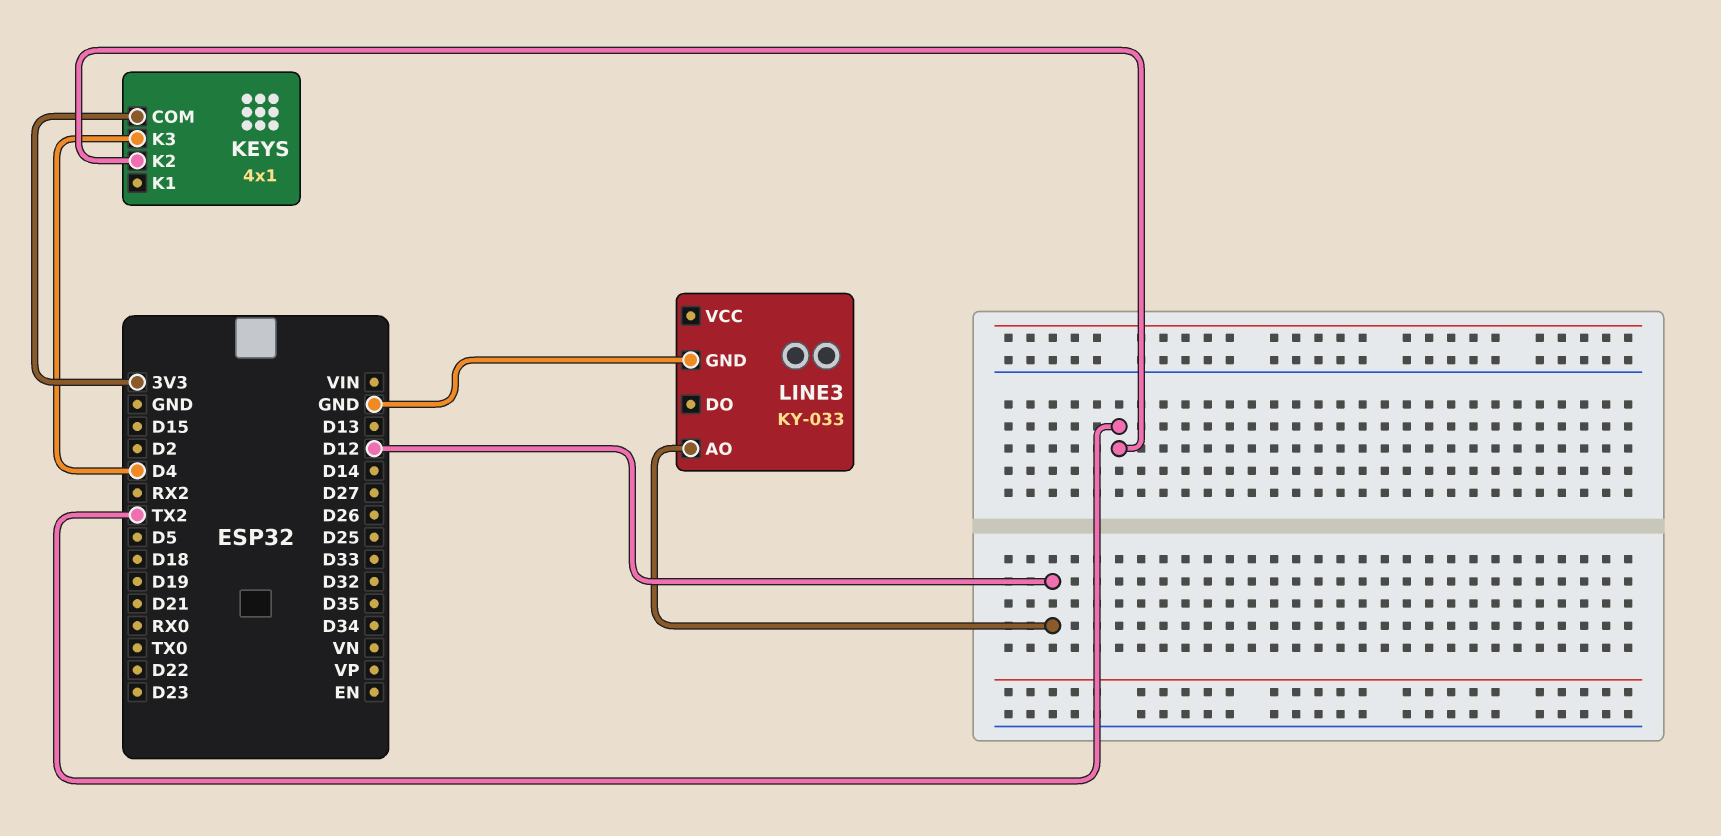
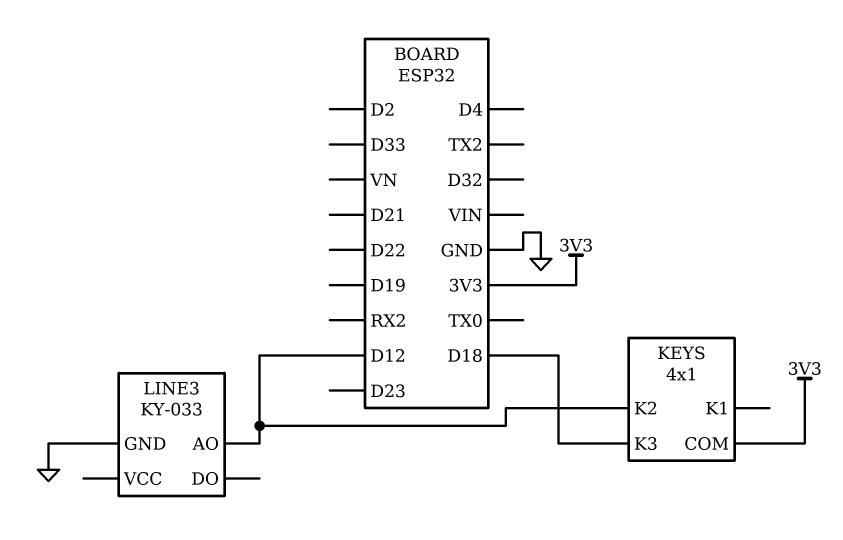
KEYS pin K2: TX2 -> D12
KEYS pin K3: D4 -> D18

